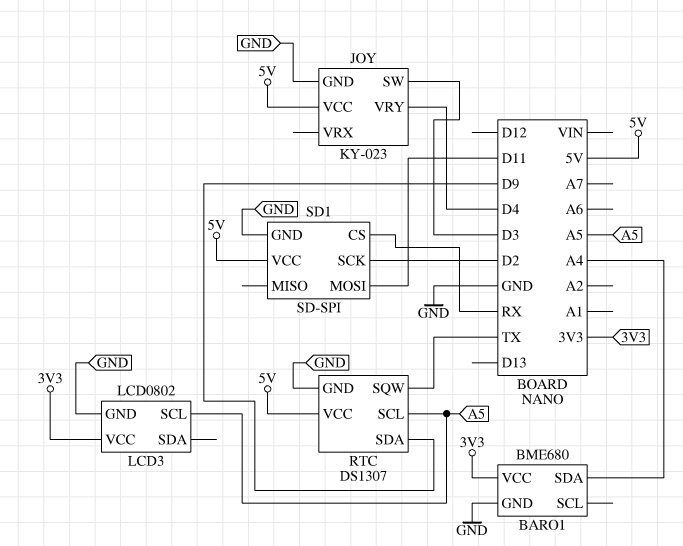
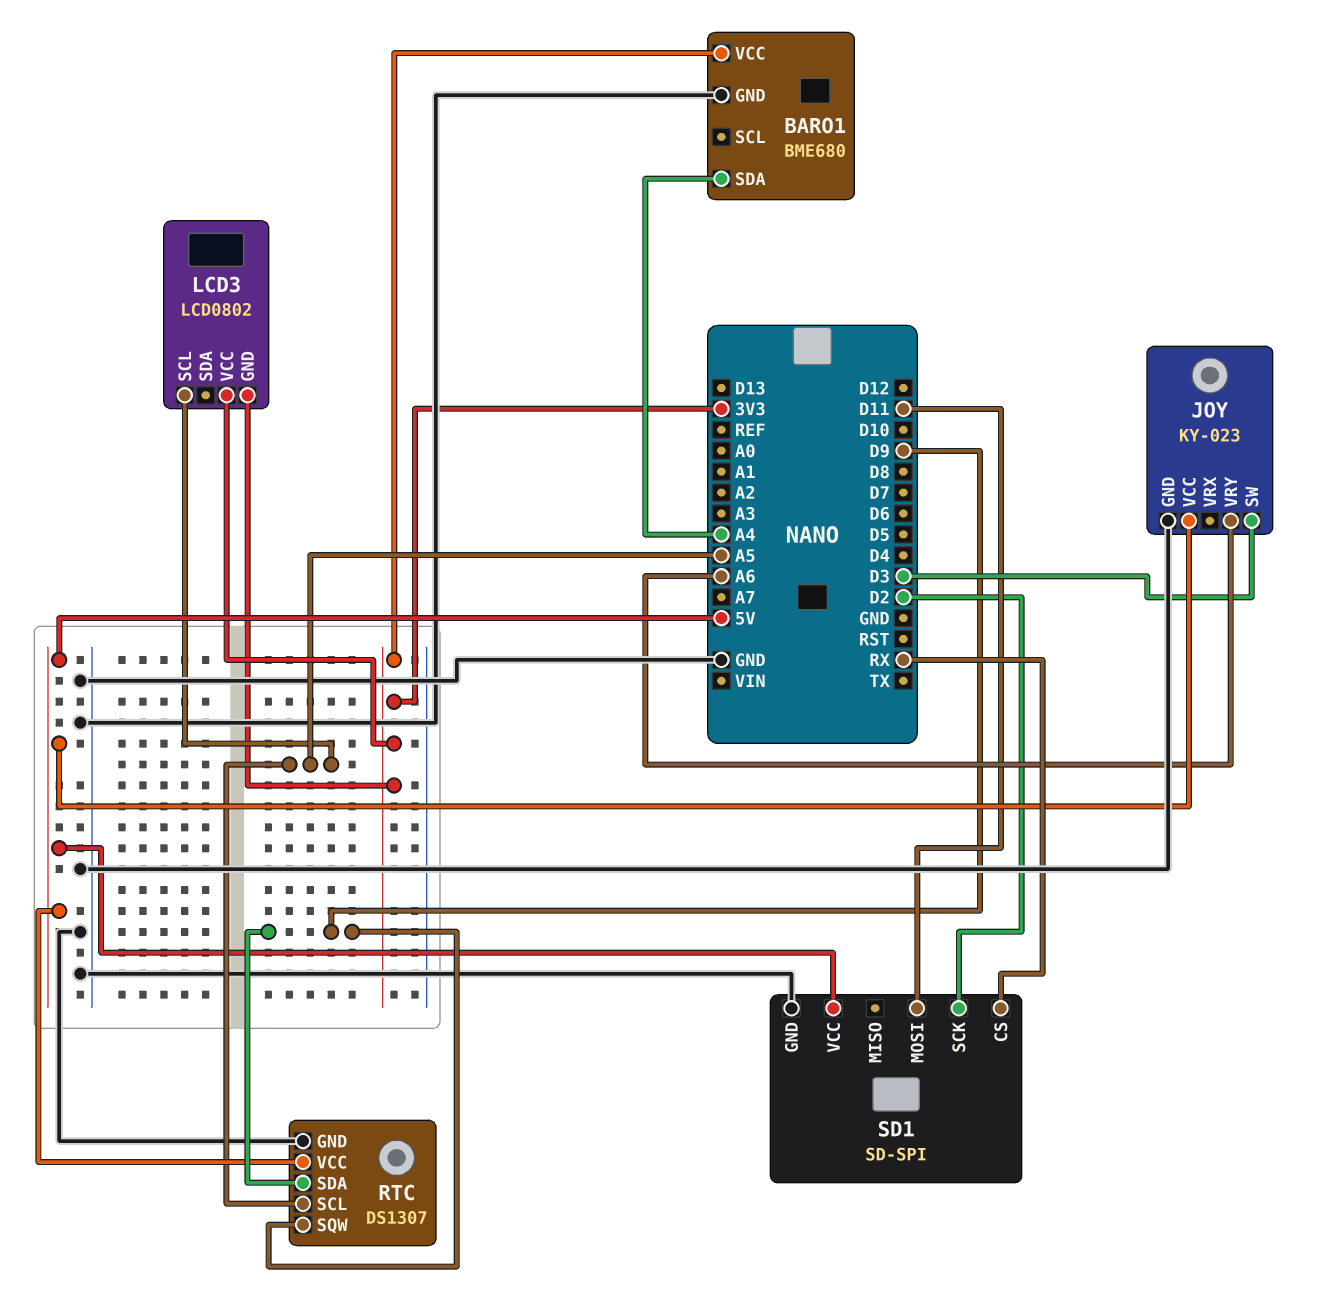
JOY pin VRY: D4 -> A6
LCD3 pin GND: GND -> 3V3
RTC pin SQW: TX -> D9

